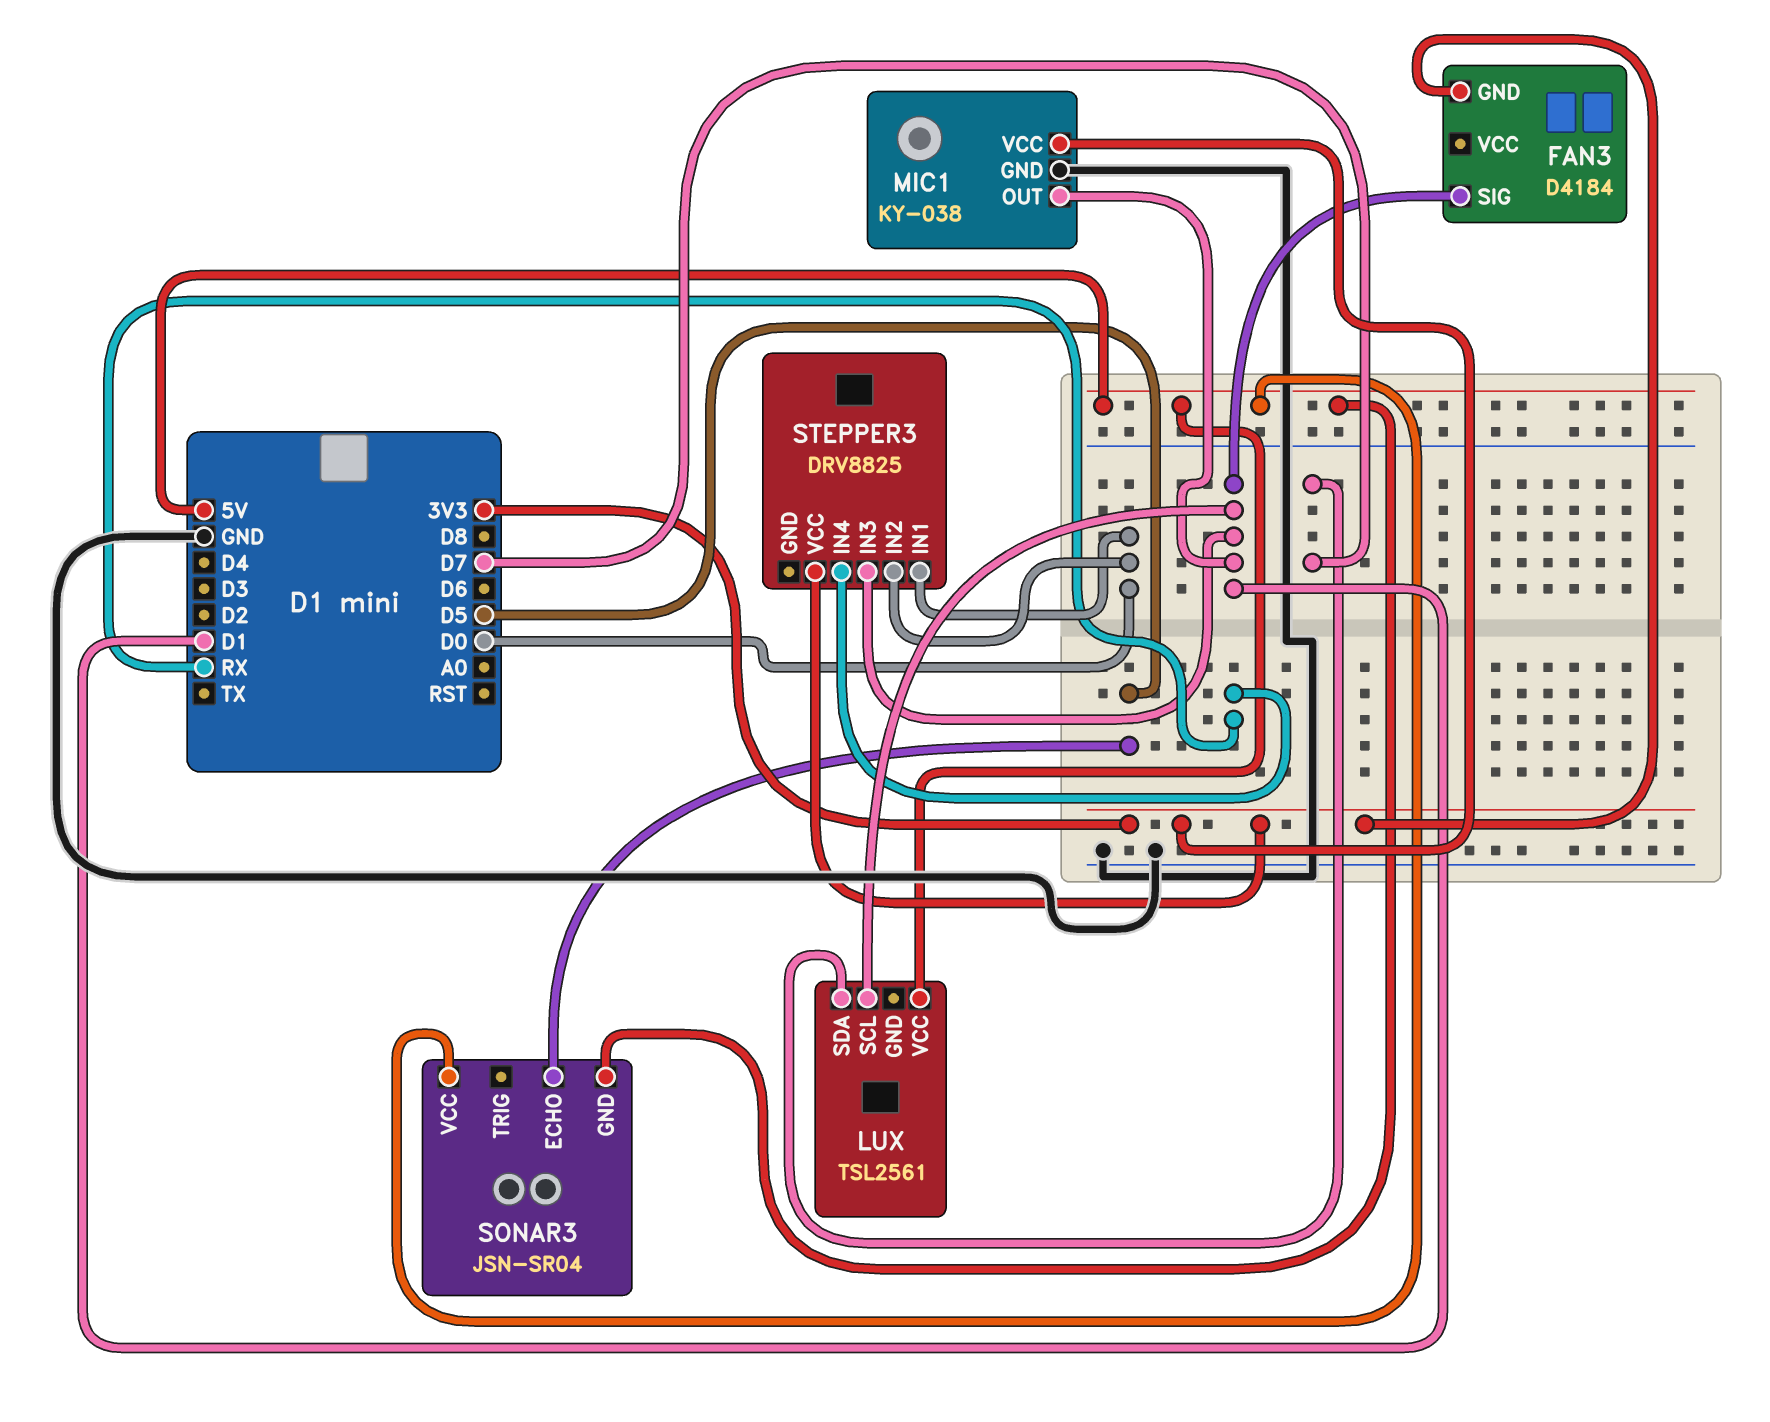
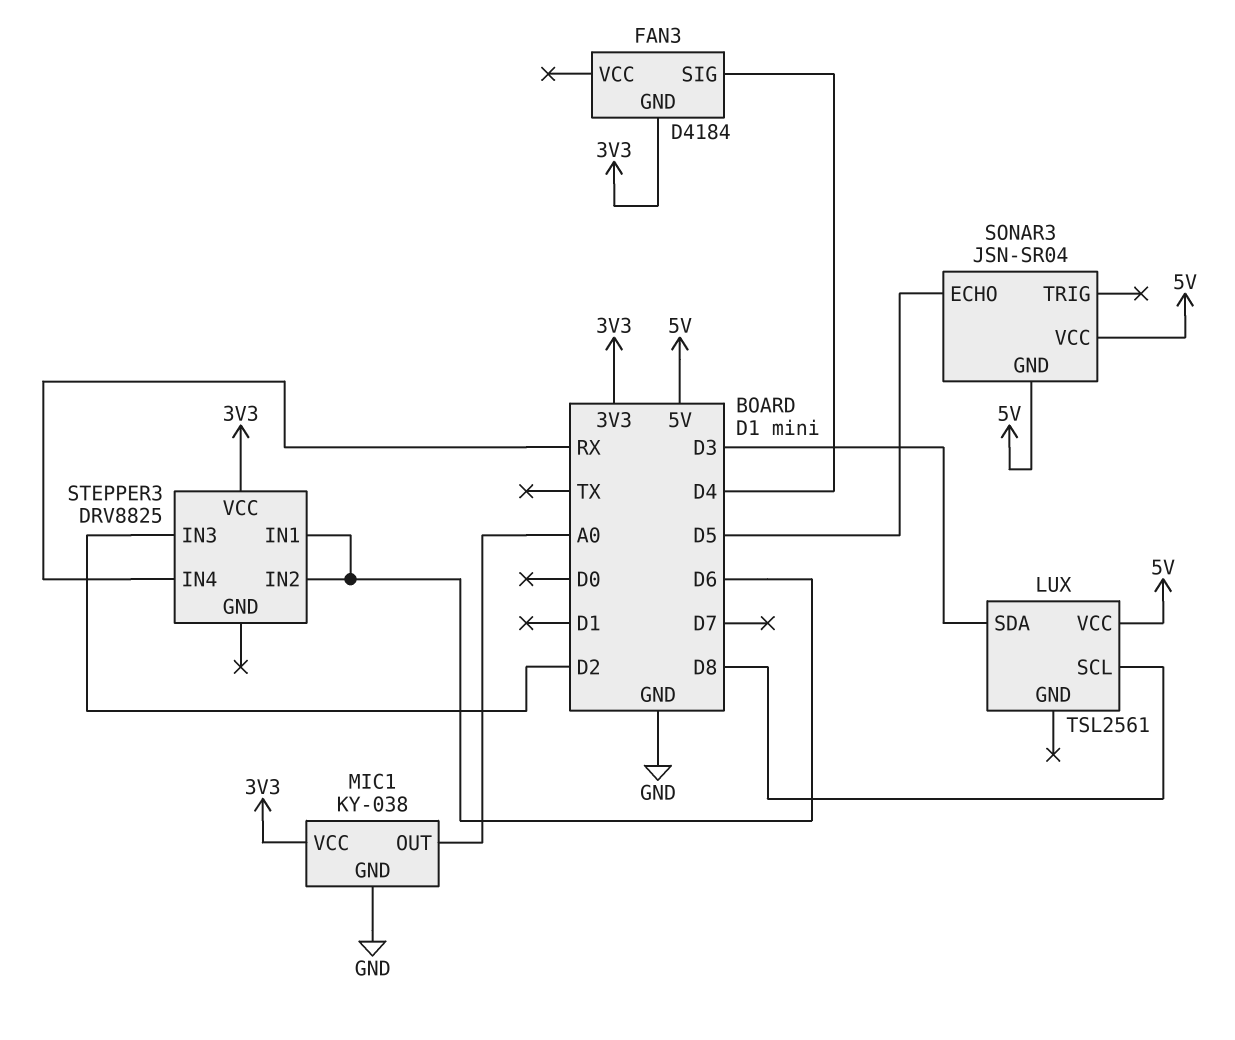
FAN3 pin SIG: D1 -> D4
LUX pin SCL: D1 -> D8
LUX pin SDA: D7 -> D3
MIC1 pin OUT: D1 -> A0
STEPPER3 pin IN1: D0 -> D6
STEPPER3 pin IN2: D0 -> D6
STEPPER3 pin IN3: D1 -> D2

